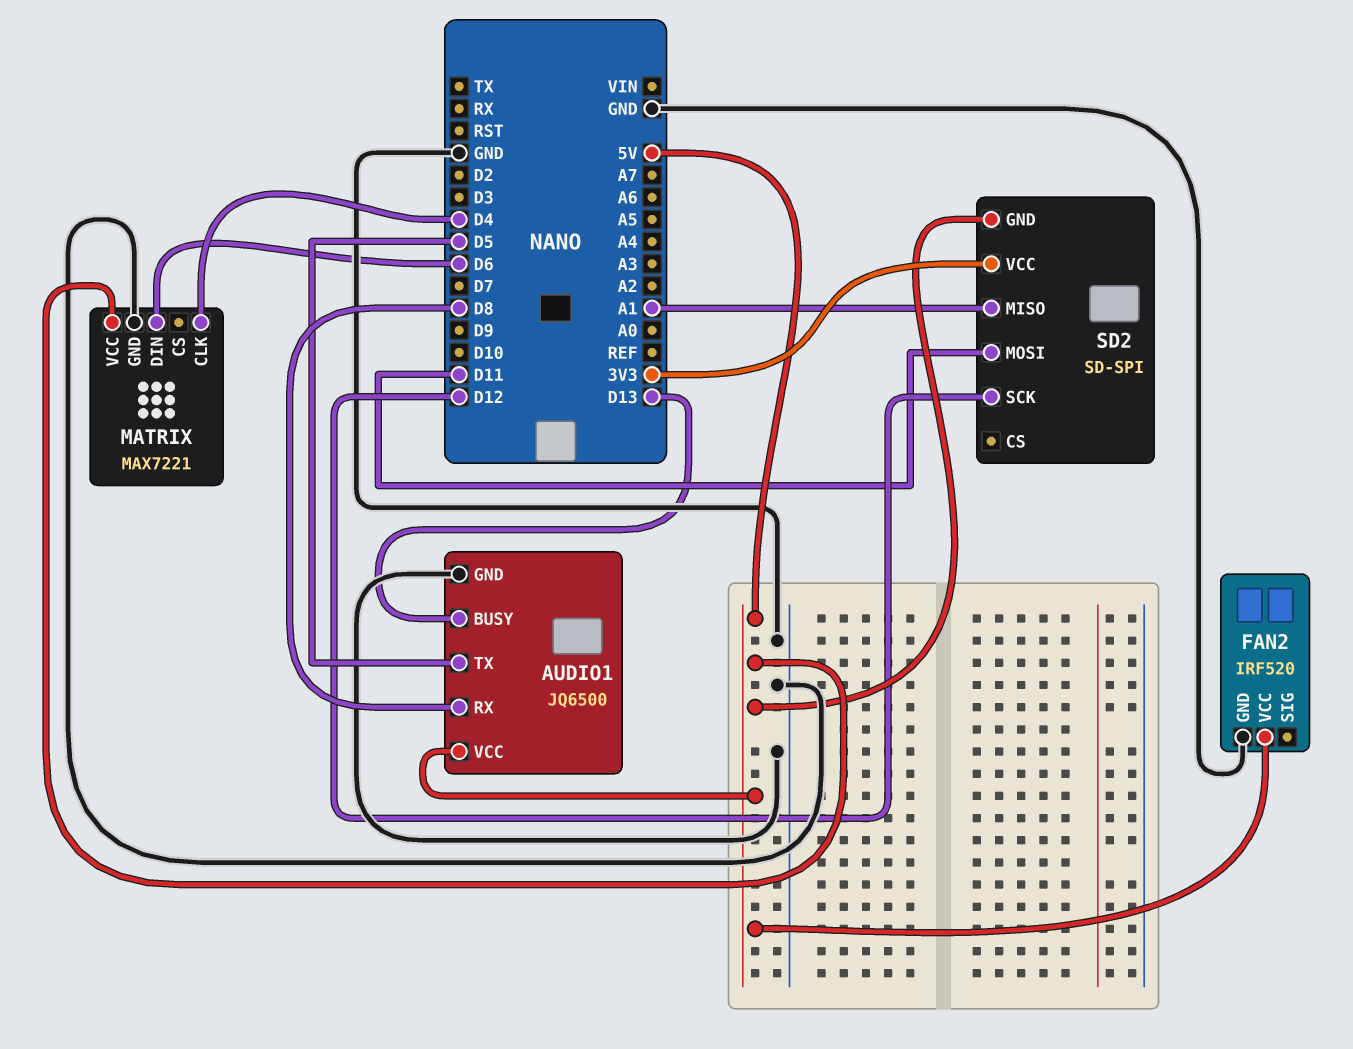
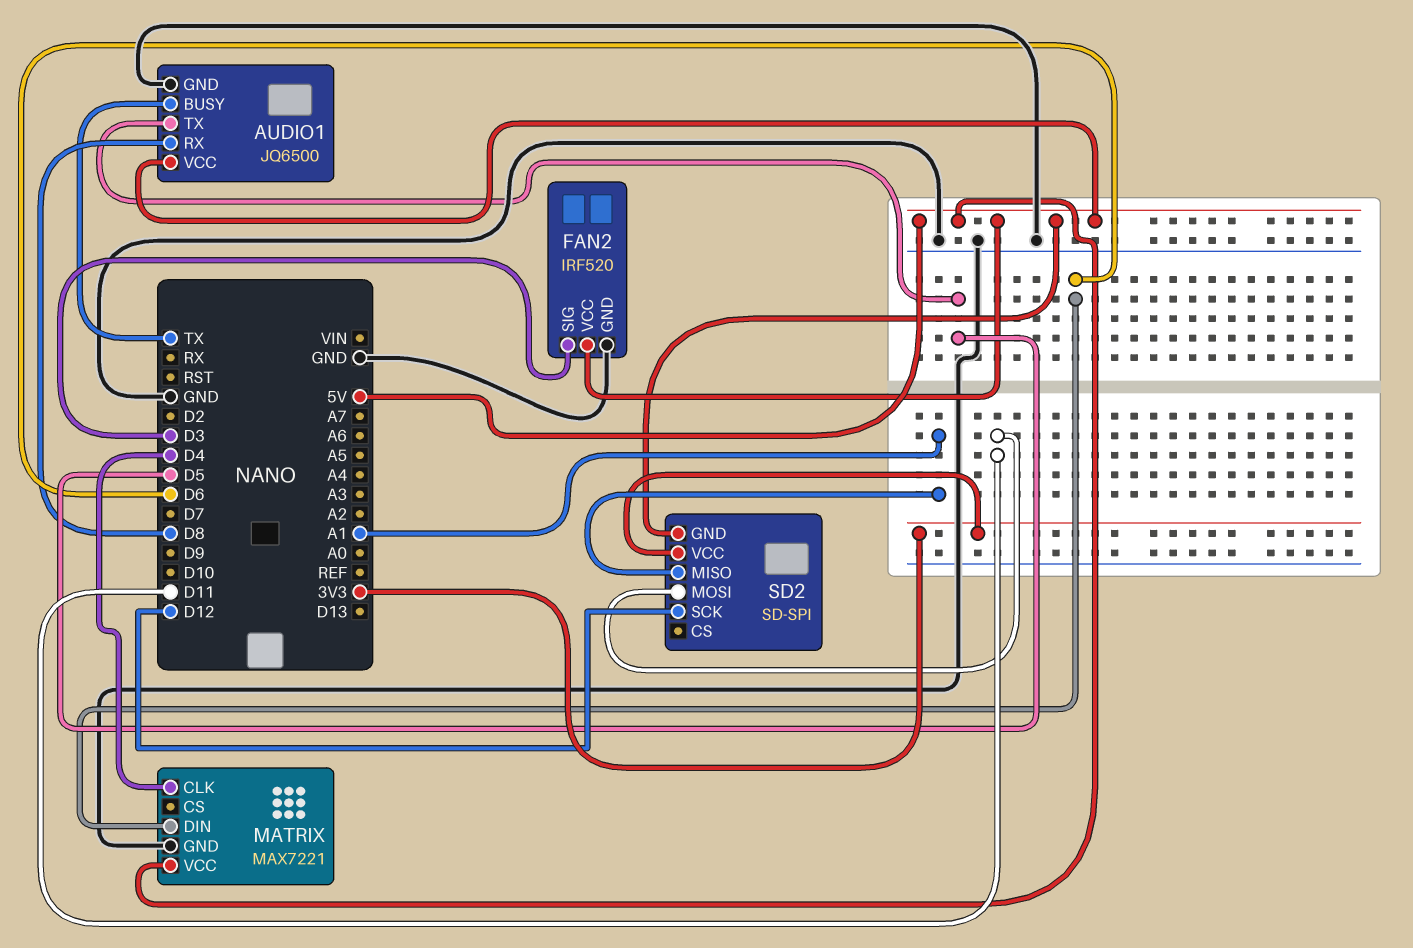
AUDIO1 pin BUSY: D13 -> TX
FAN2 pin SIG: none -> D3

